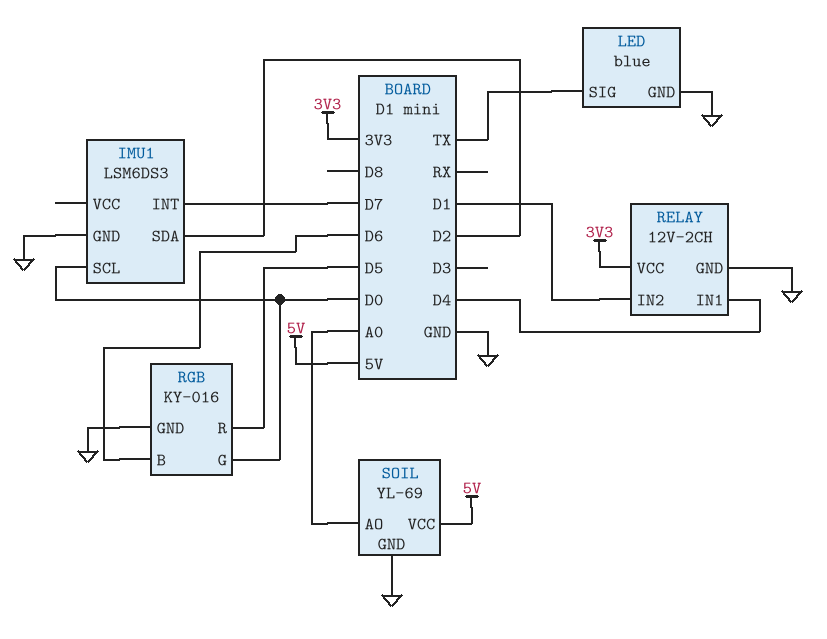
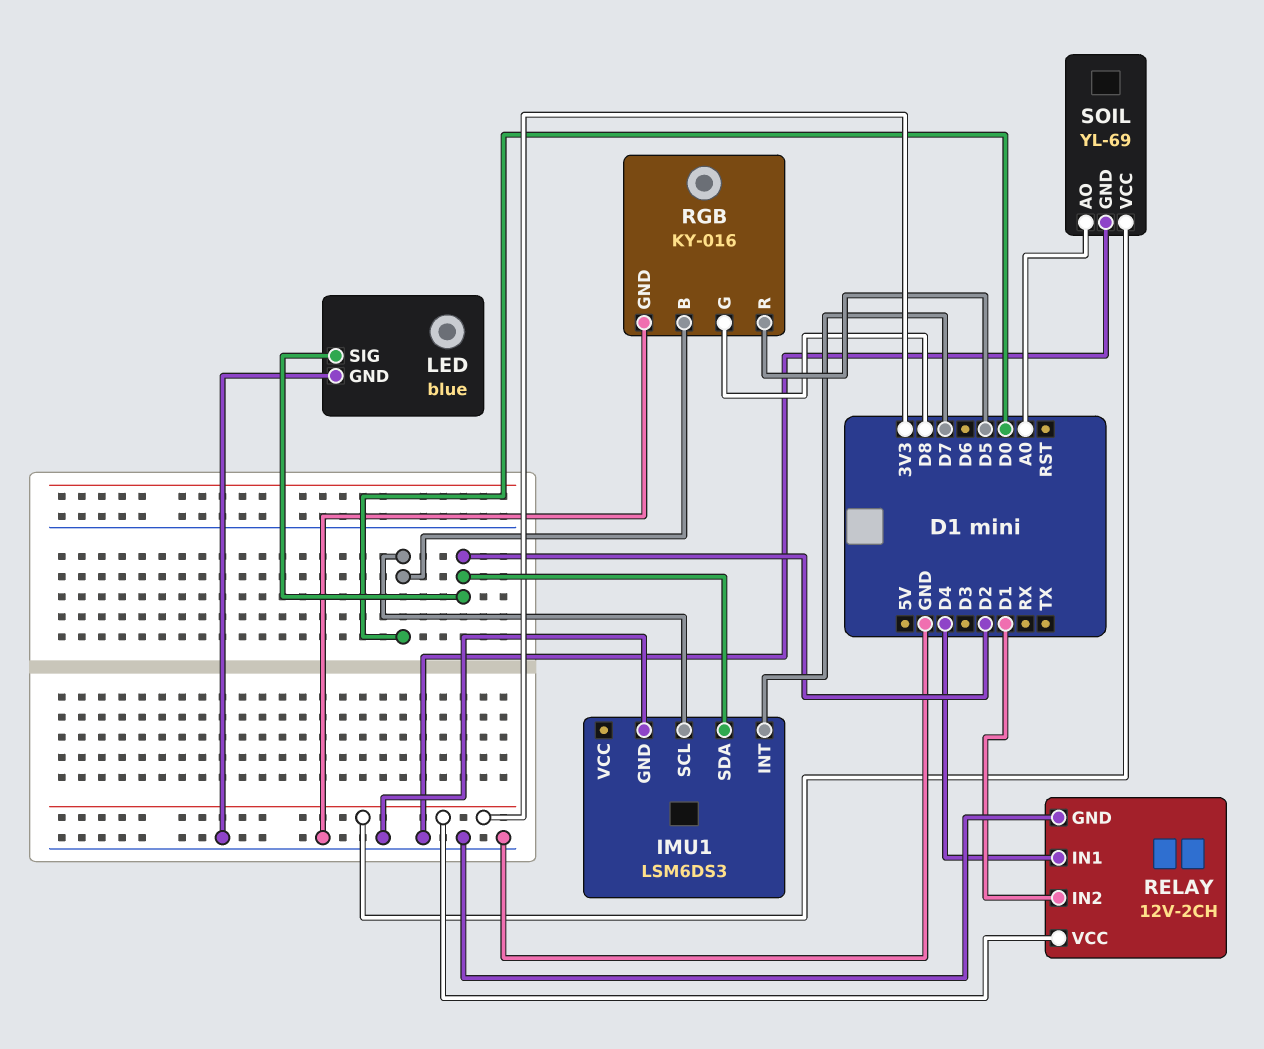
LED pin SIG: TX -> D2
RGB pin B: D6 -> D0
RGB pin G: D0 -> D8
SOIL pin VCC: 5V -> 3V3

